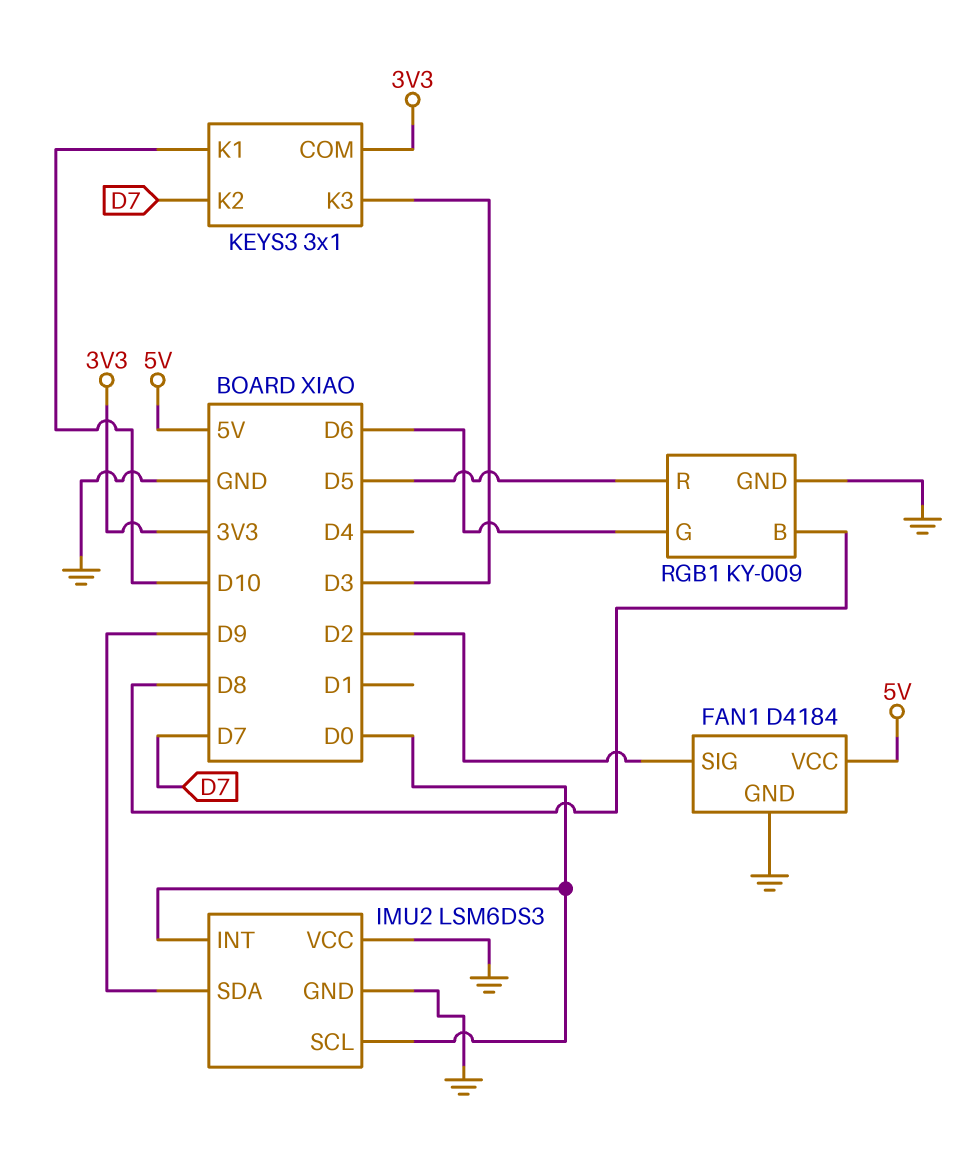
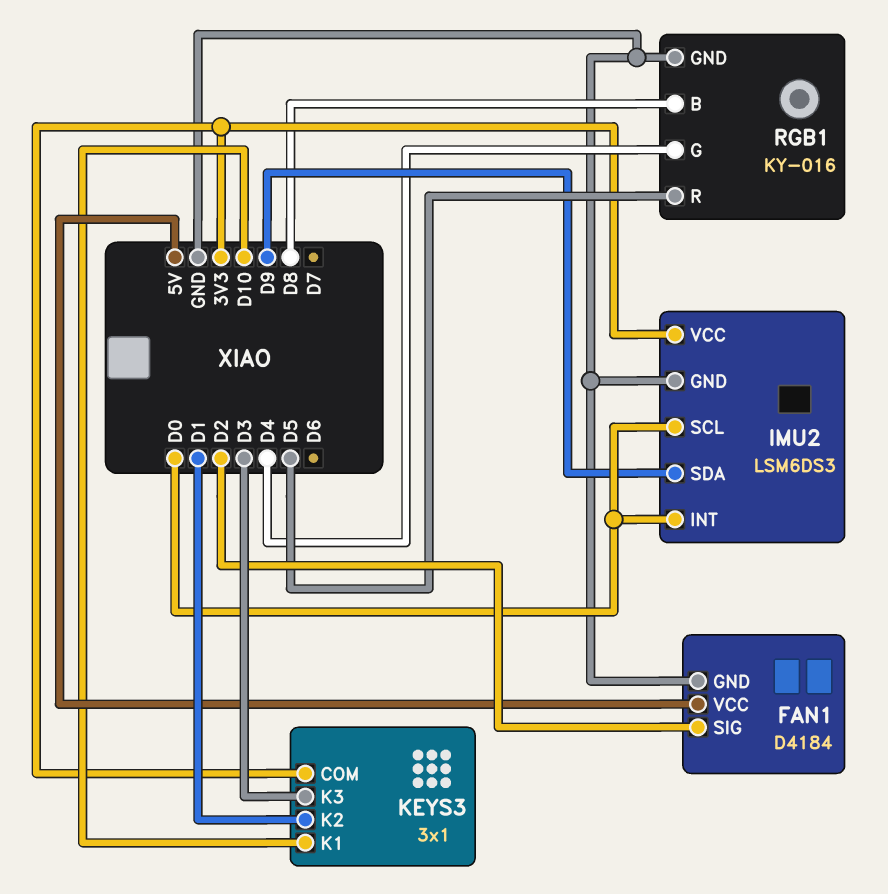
IMU2 pin VCC: GND -> 3V3
KEYS3 pin K2: D7 -> D1
RGB1: KY-009 -> KY-016
RGB1 pin G: D6 -> D4

